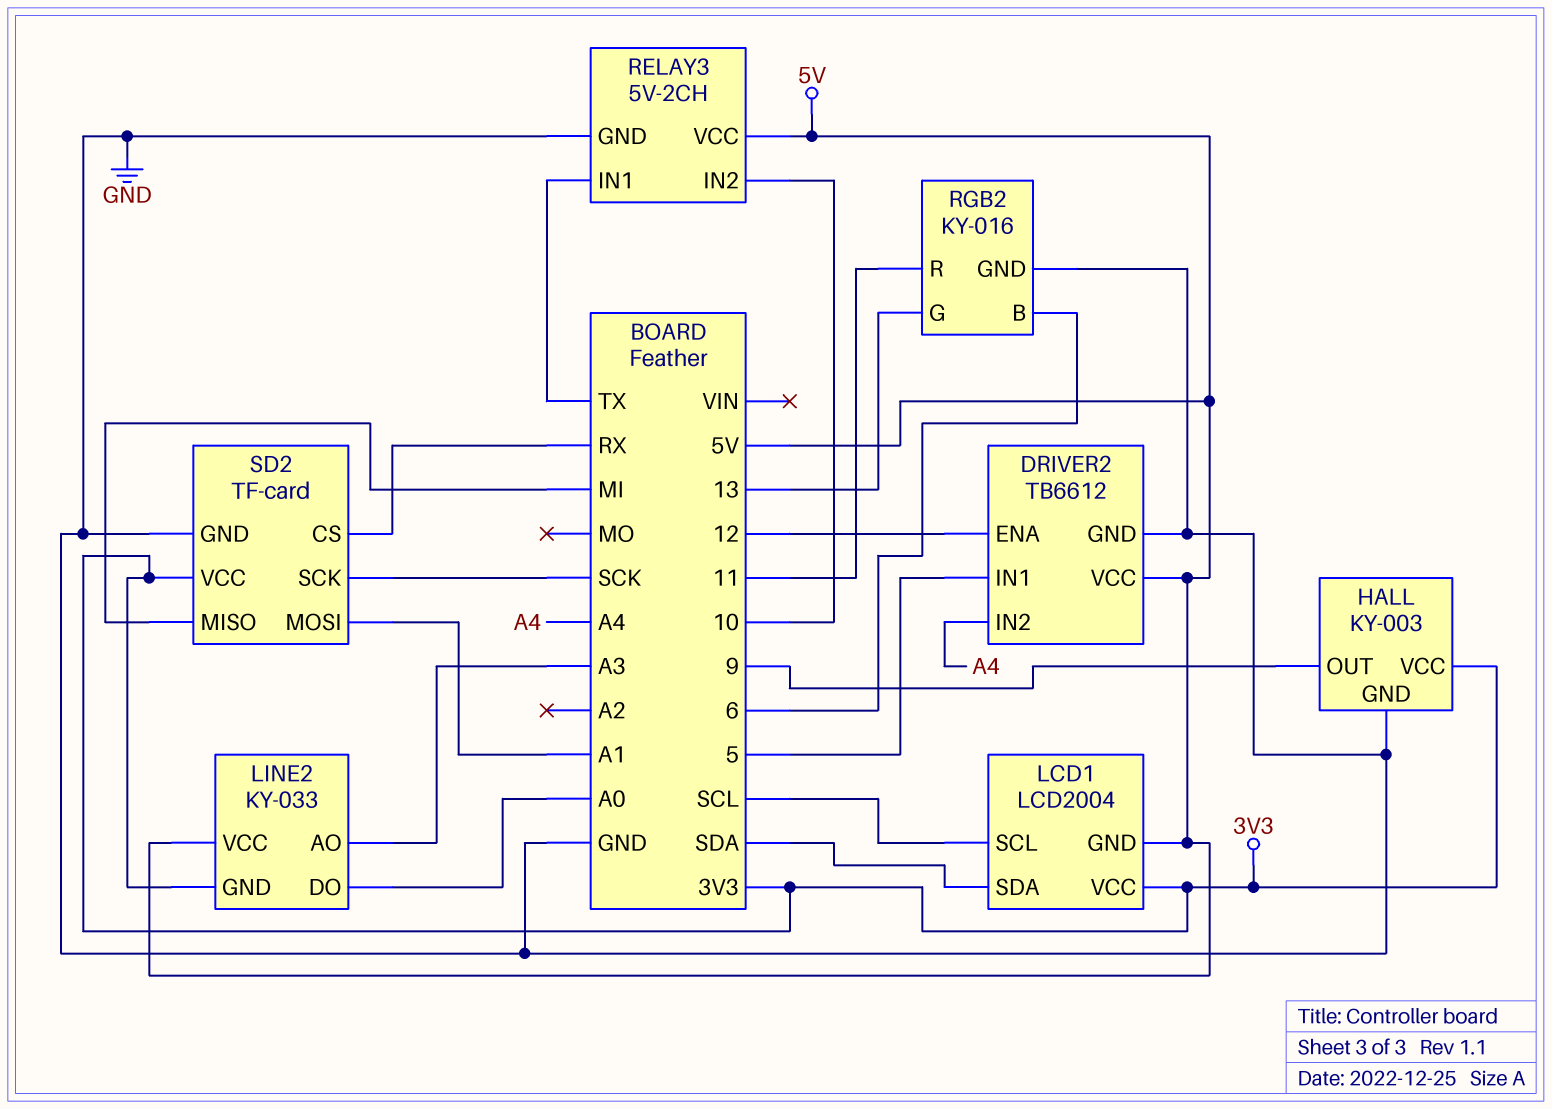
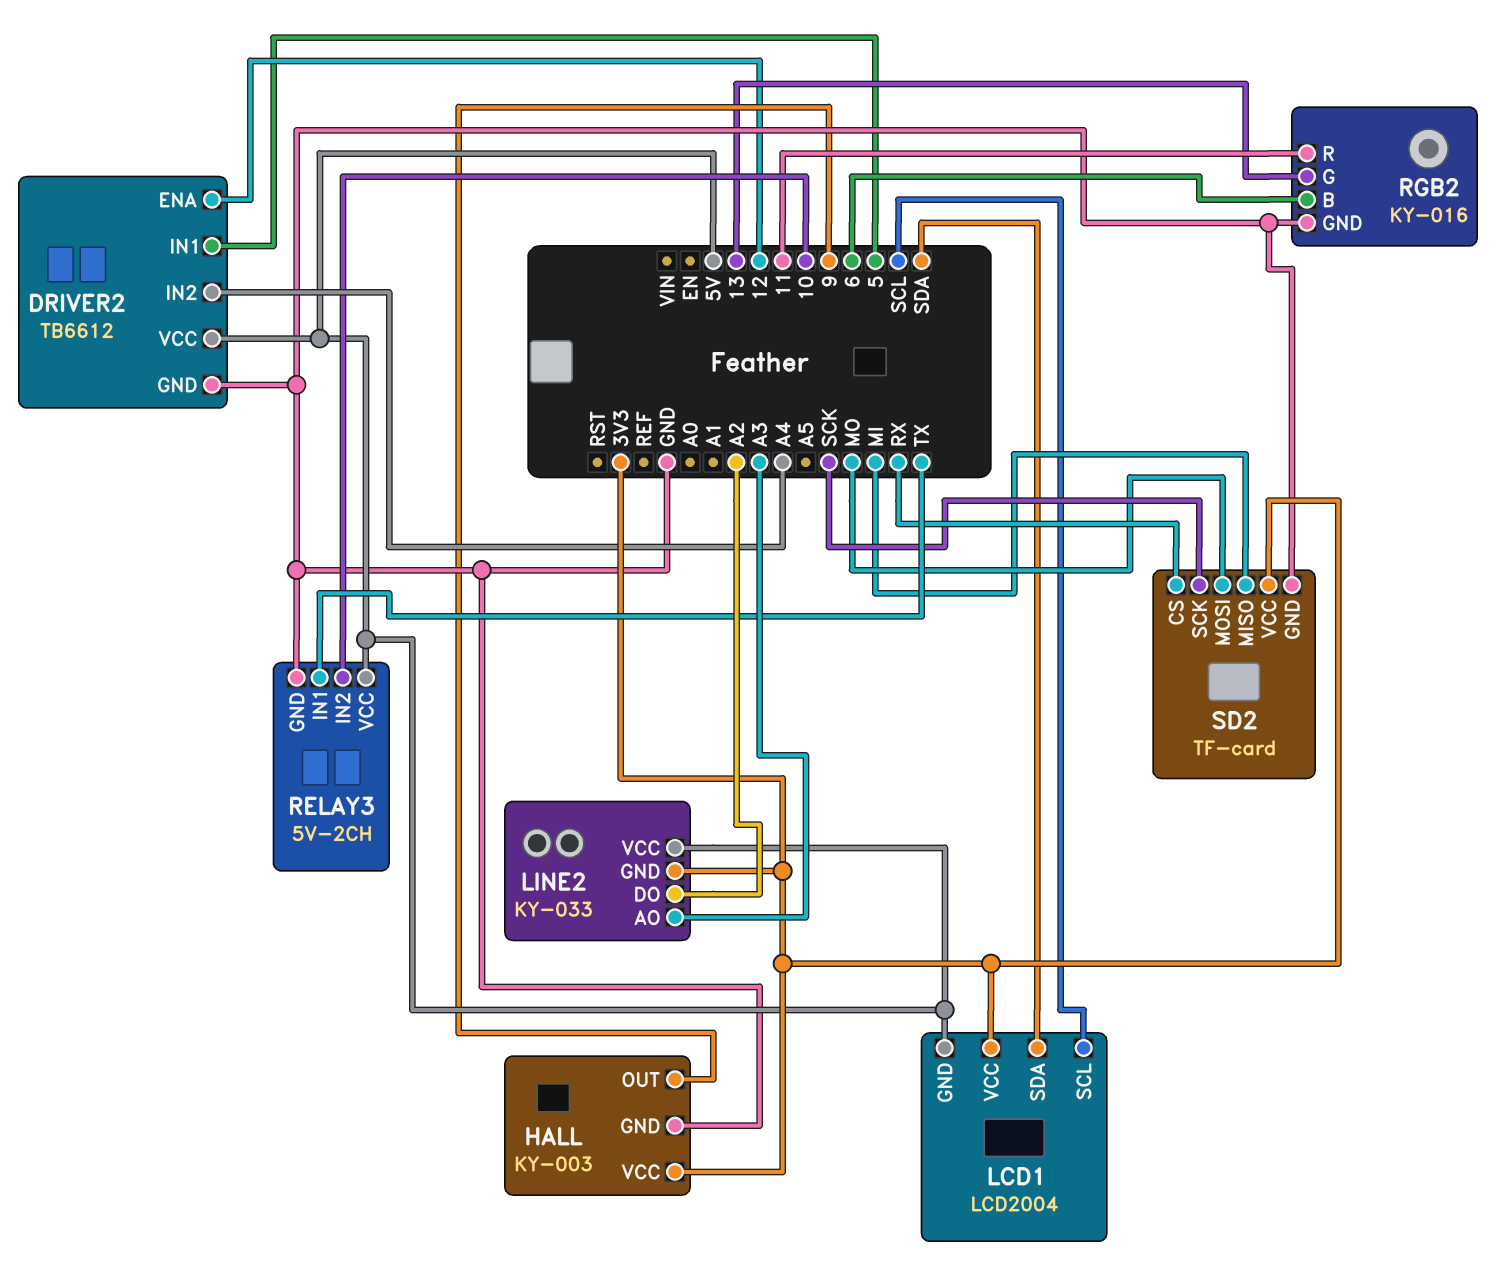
LINE2 pin DO: A0 -> A2
SD2 pin MOSI: A1 -> MO

